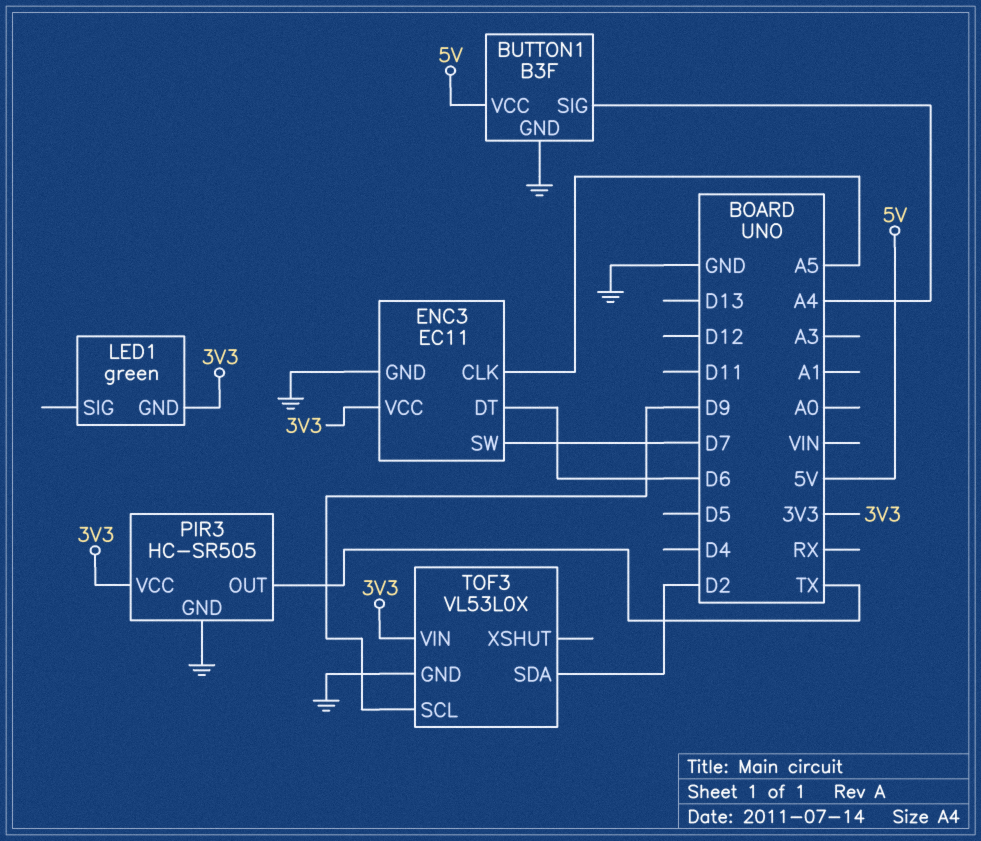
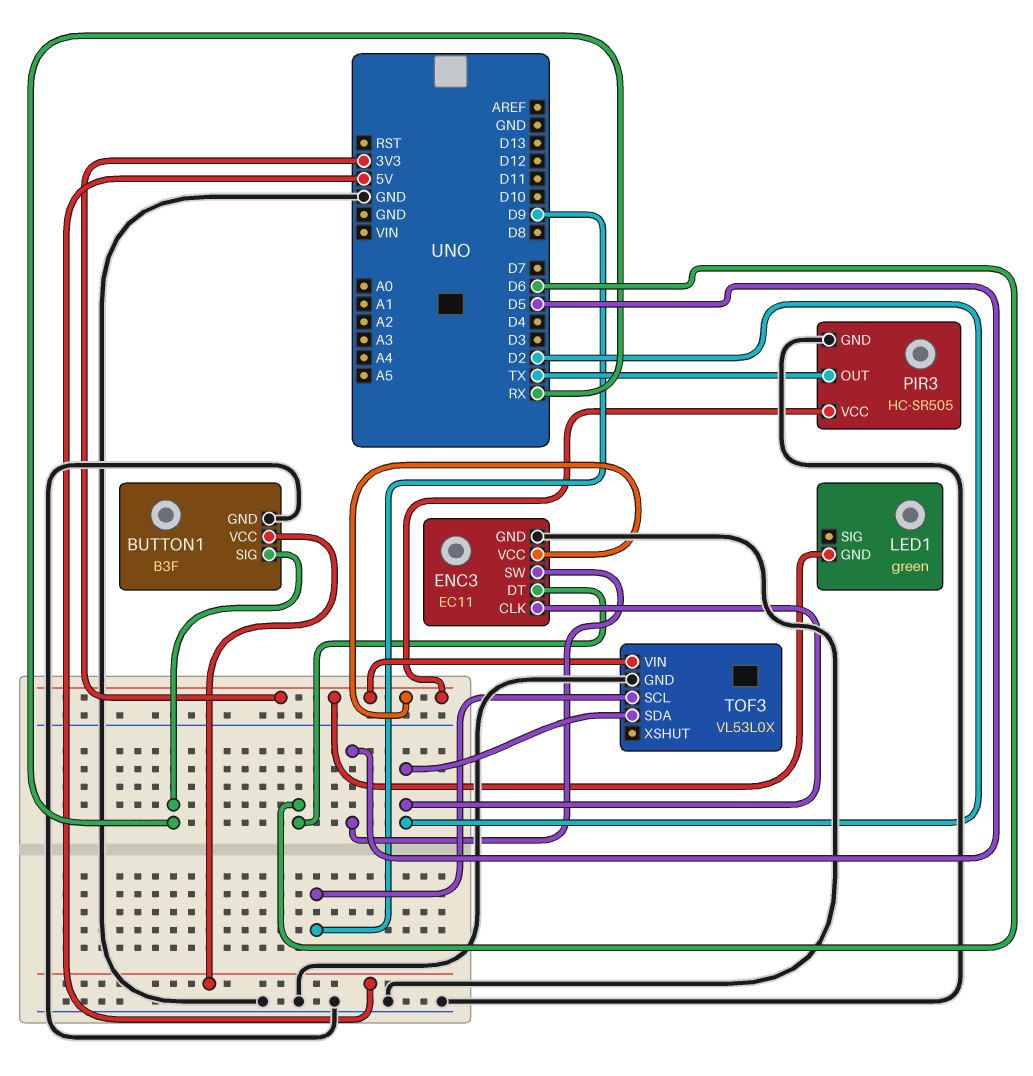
BUTTON1 pin SIG: A4 -> RX
ENC3 pin CLK: A5 -> D2
ENC3 pin SW: D7 -> D5

